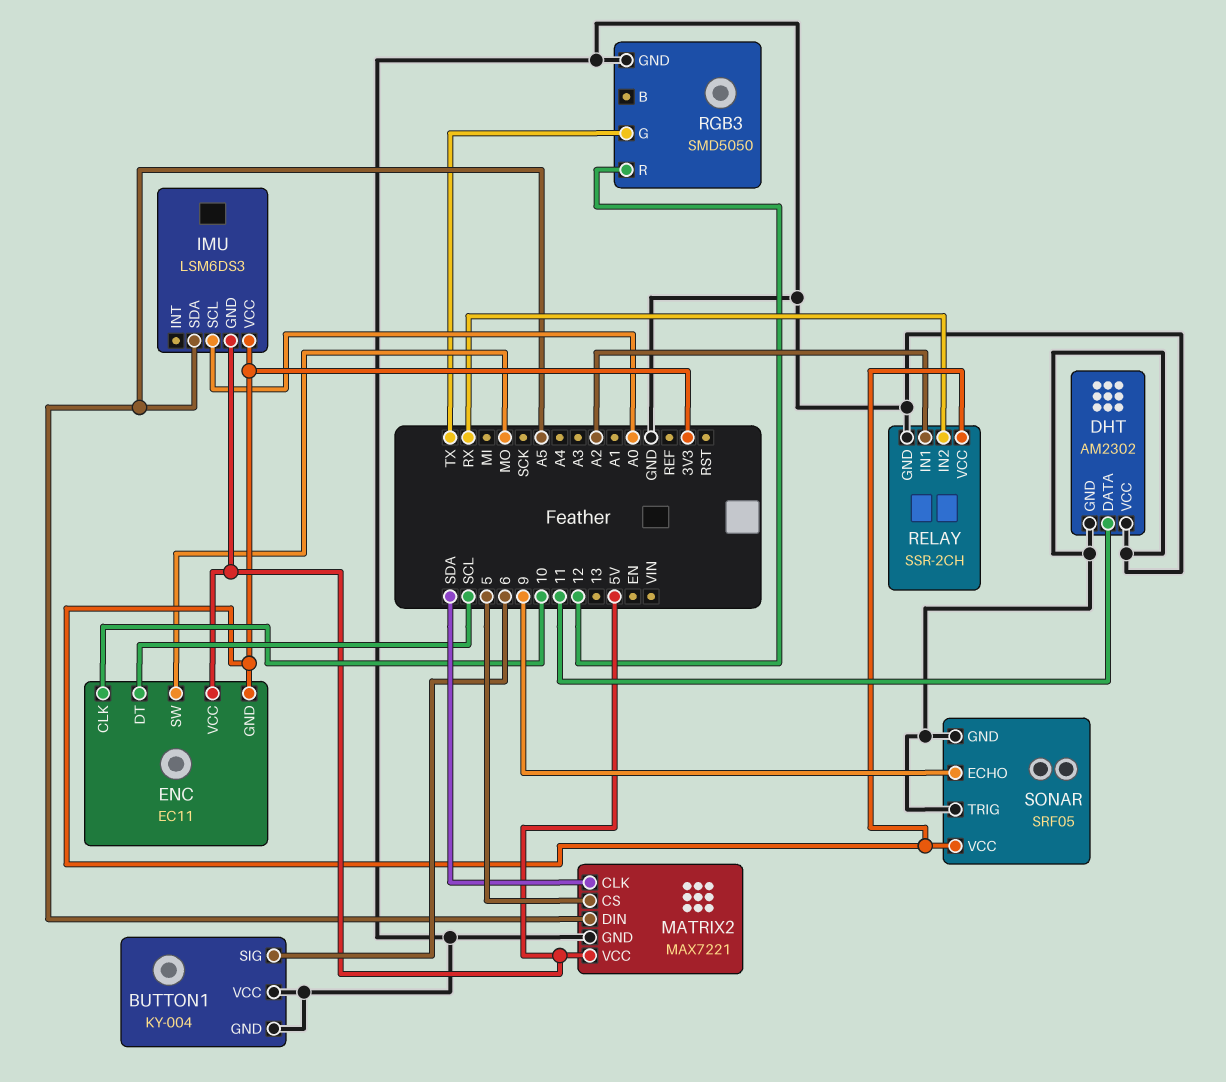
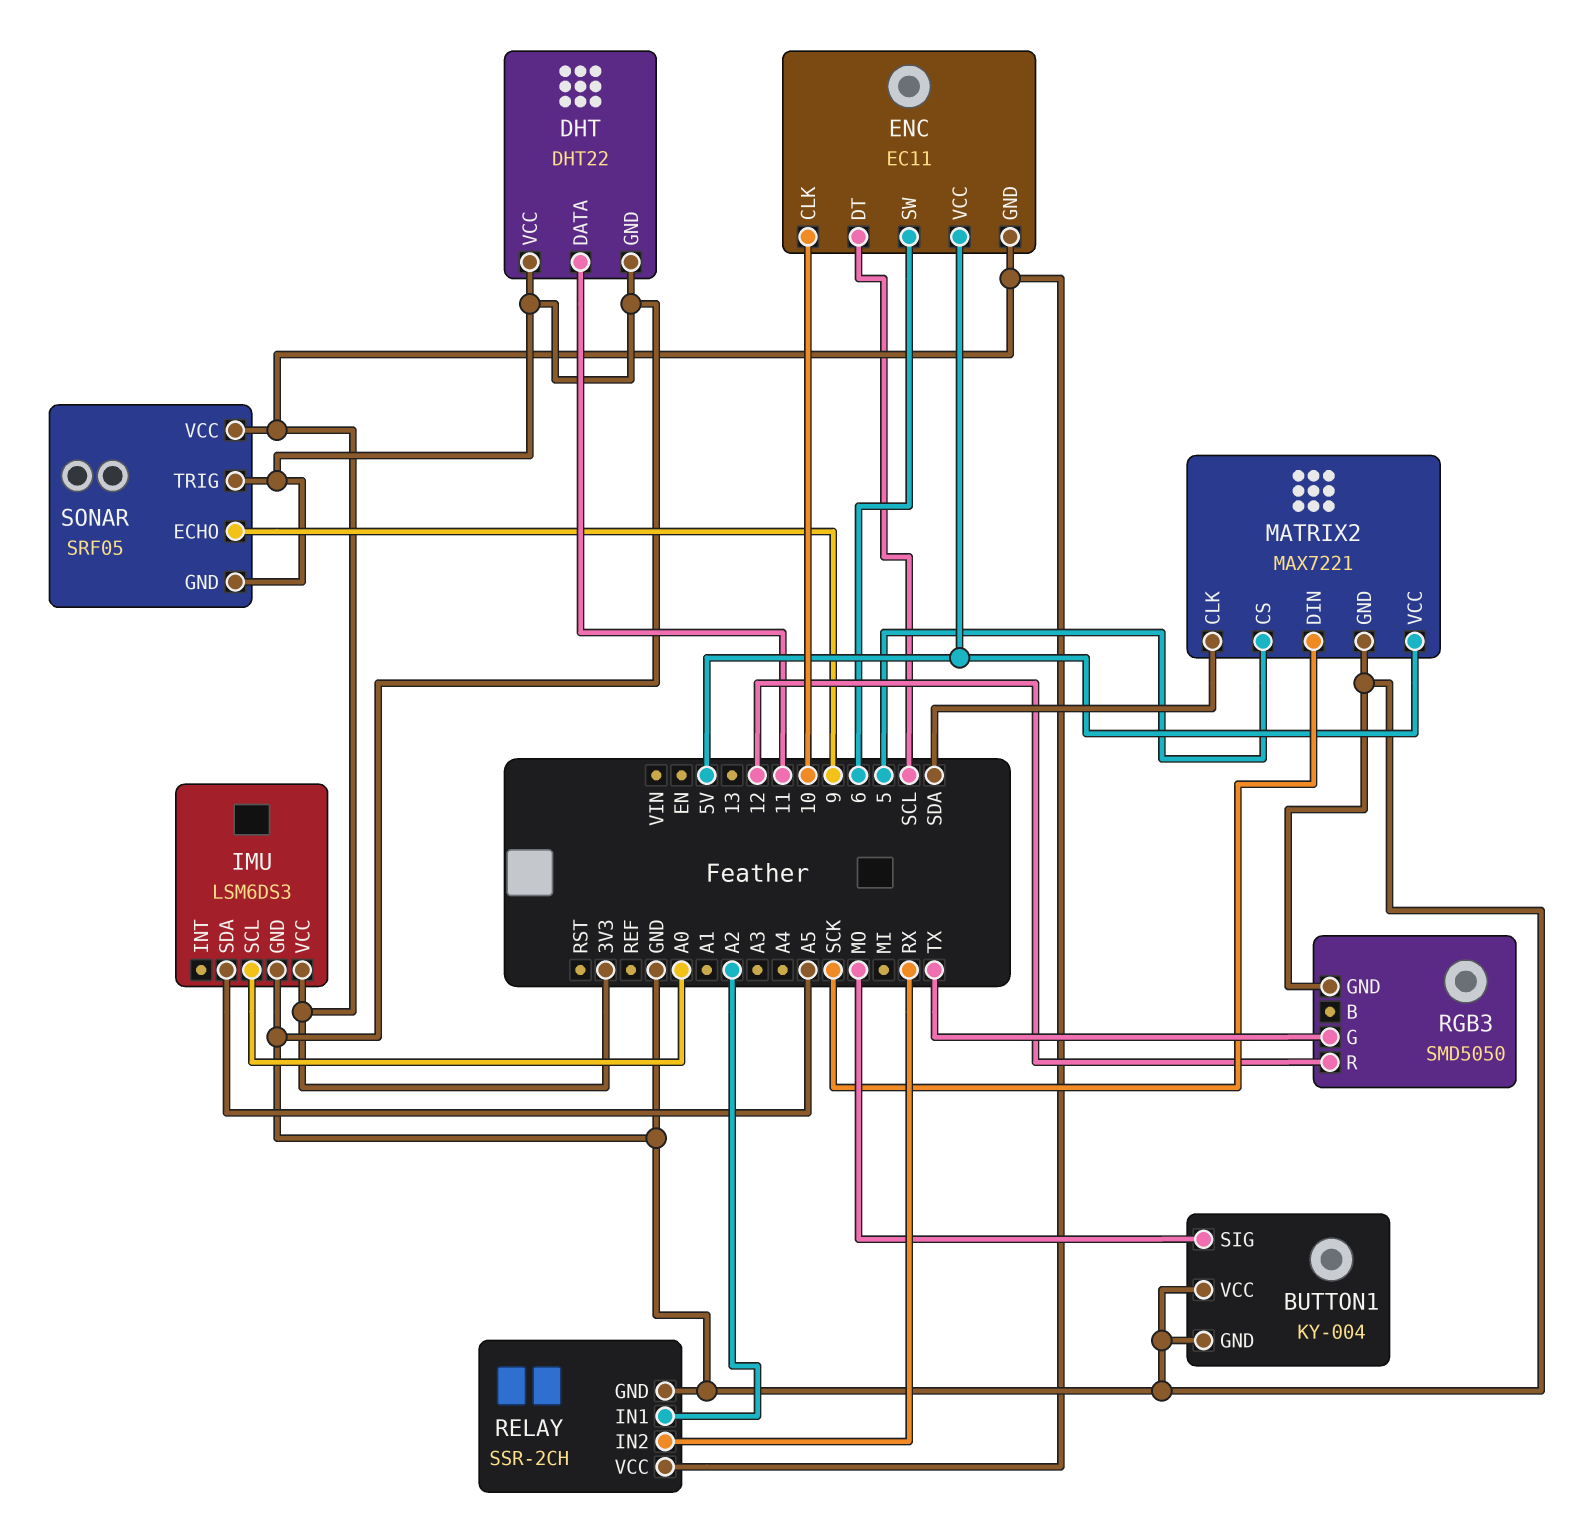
BUTTON1 pin SIG: 6 -> MO
DHT: AM2302 -> DHT22
ENC pin SW: MO -> 6
IMU pin GND: 5V -> GND
MATRIX2 pin DIN: A5 -> SCK

